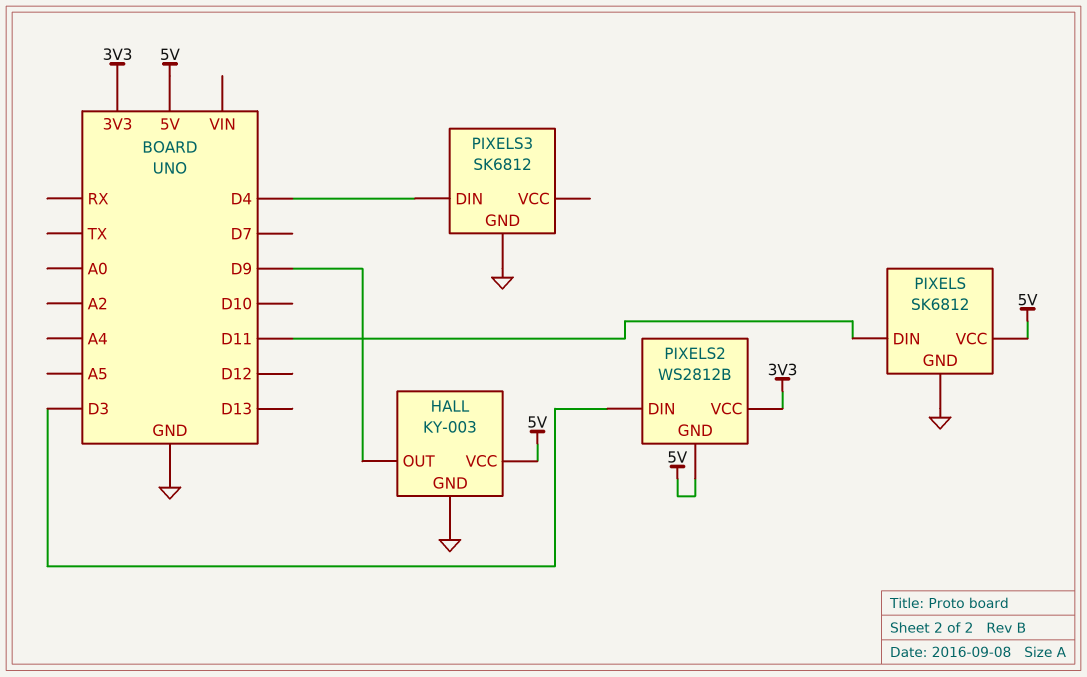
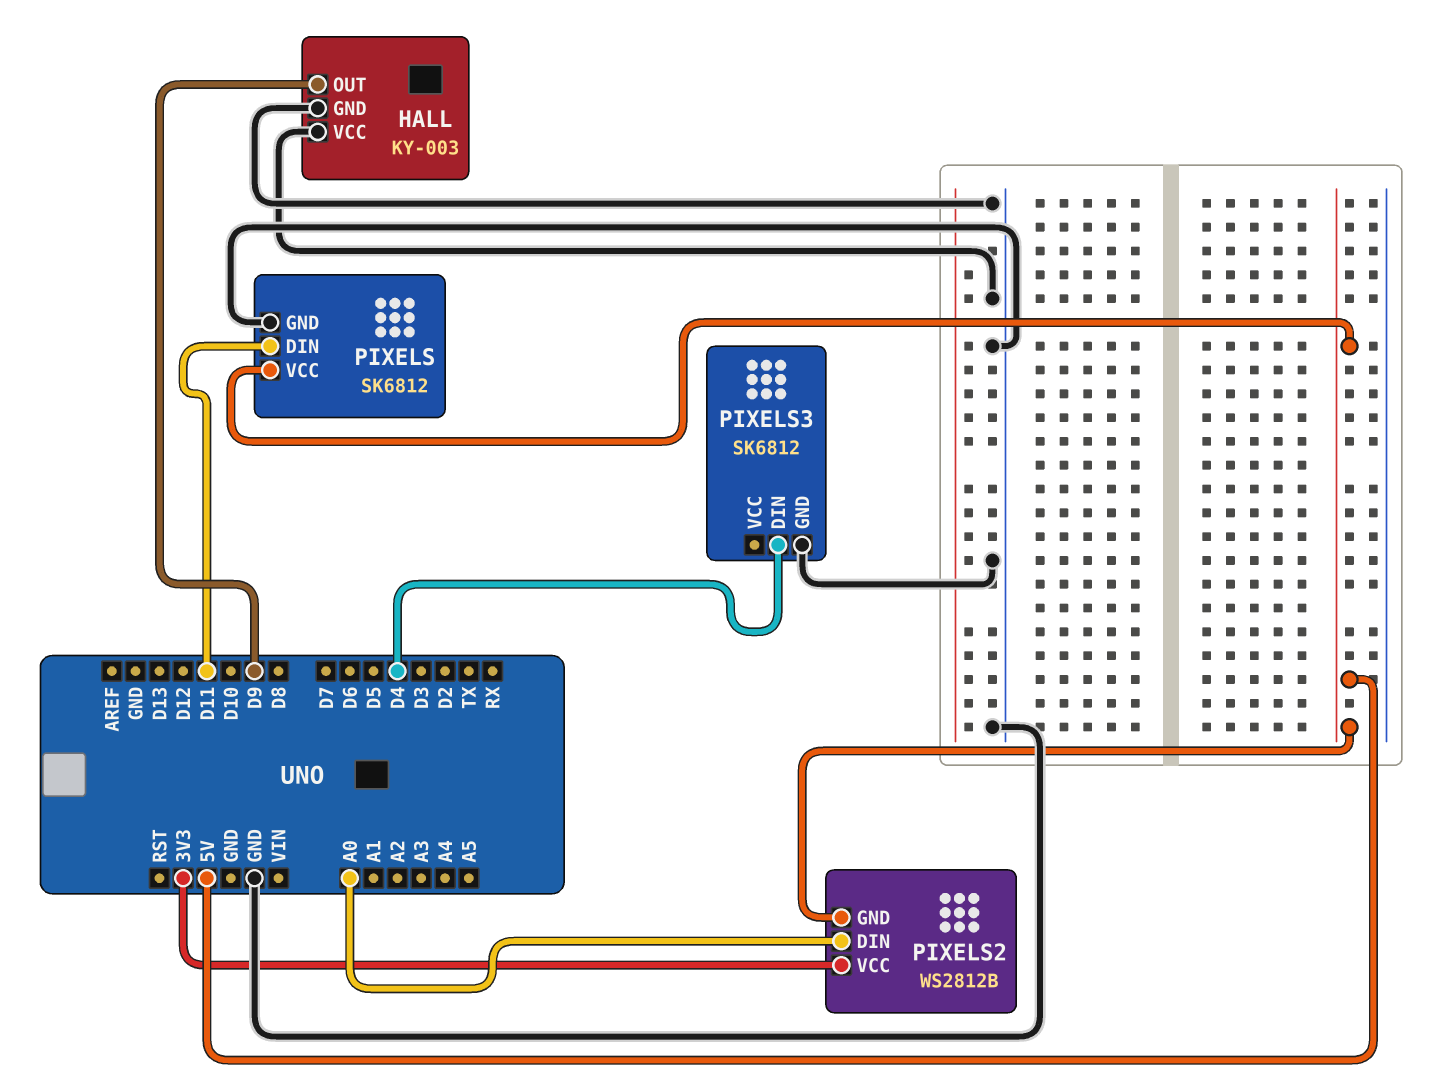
HALL pin VCC: 5V -> GND
PIXELS2 pin DIN: D3 -> A0

